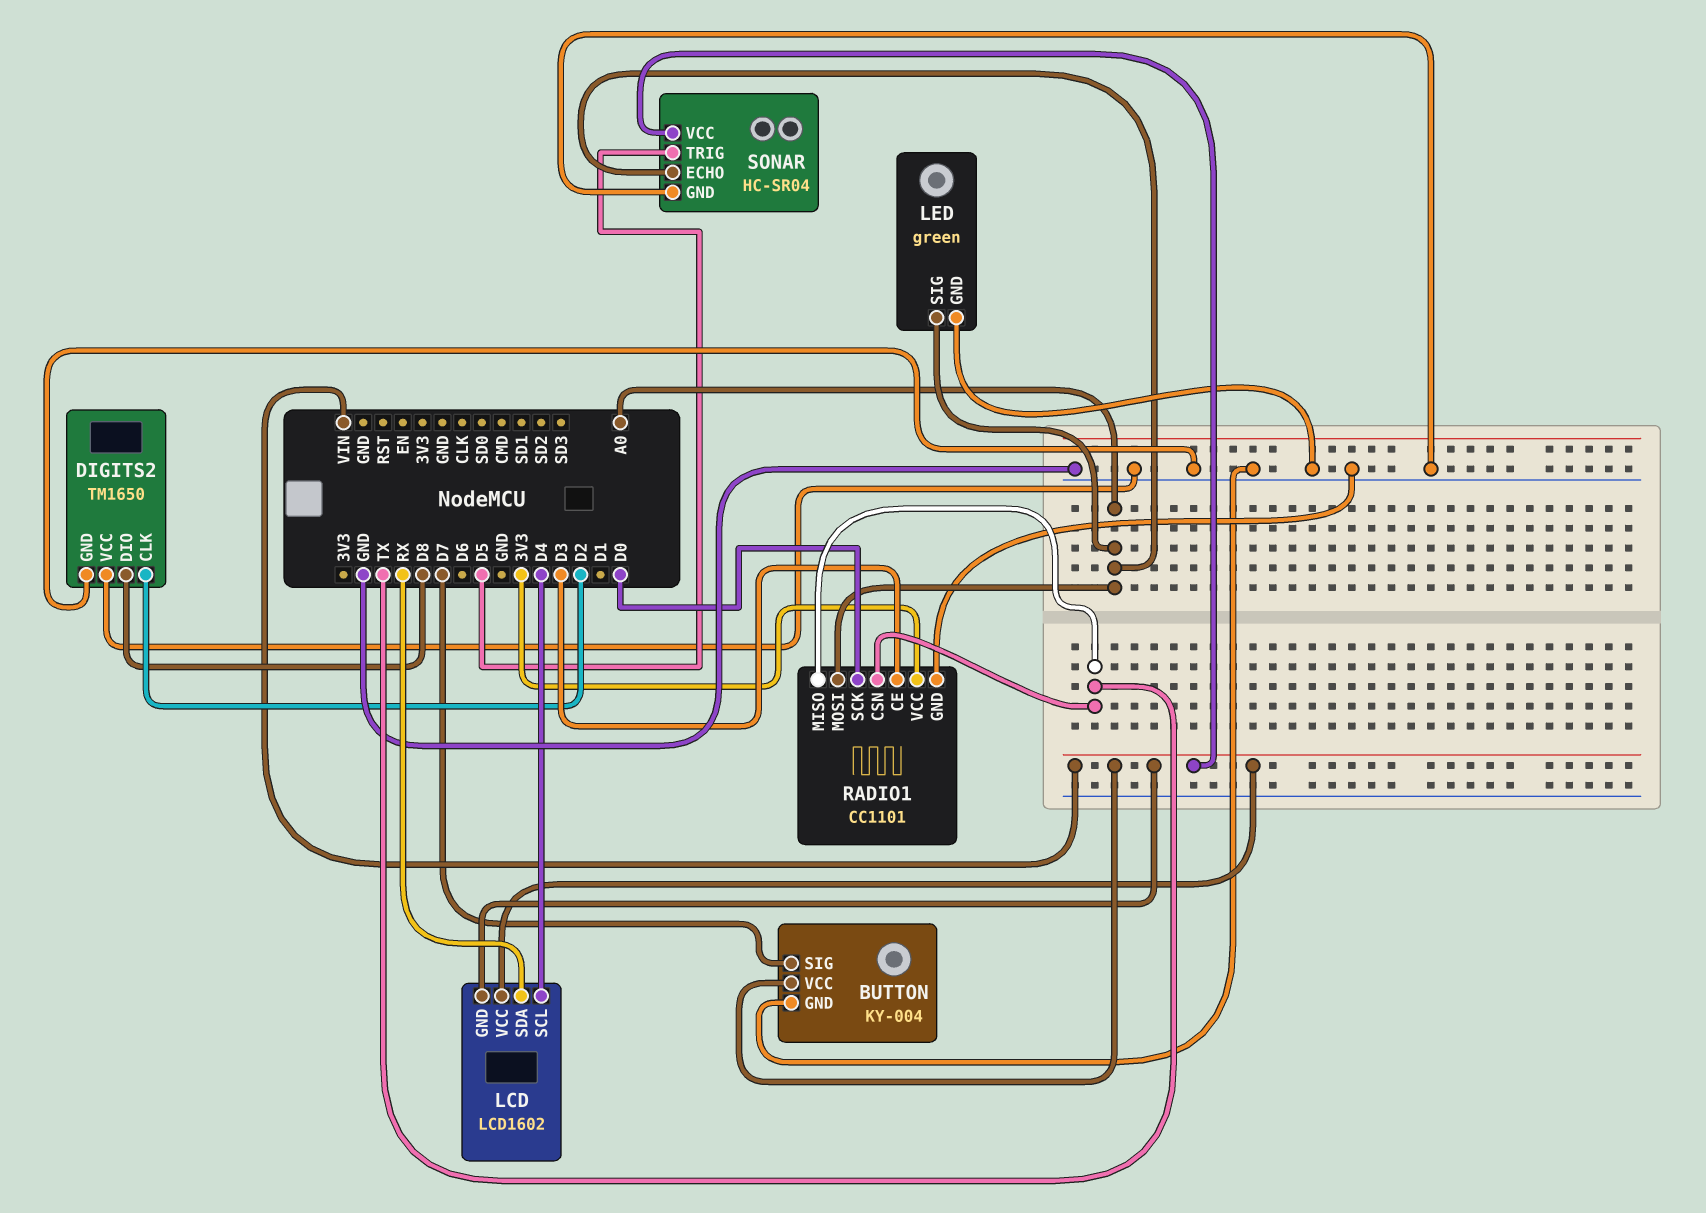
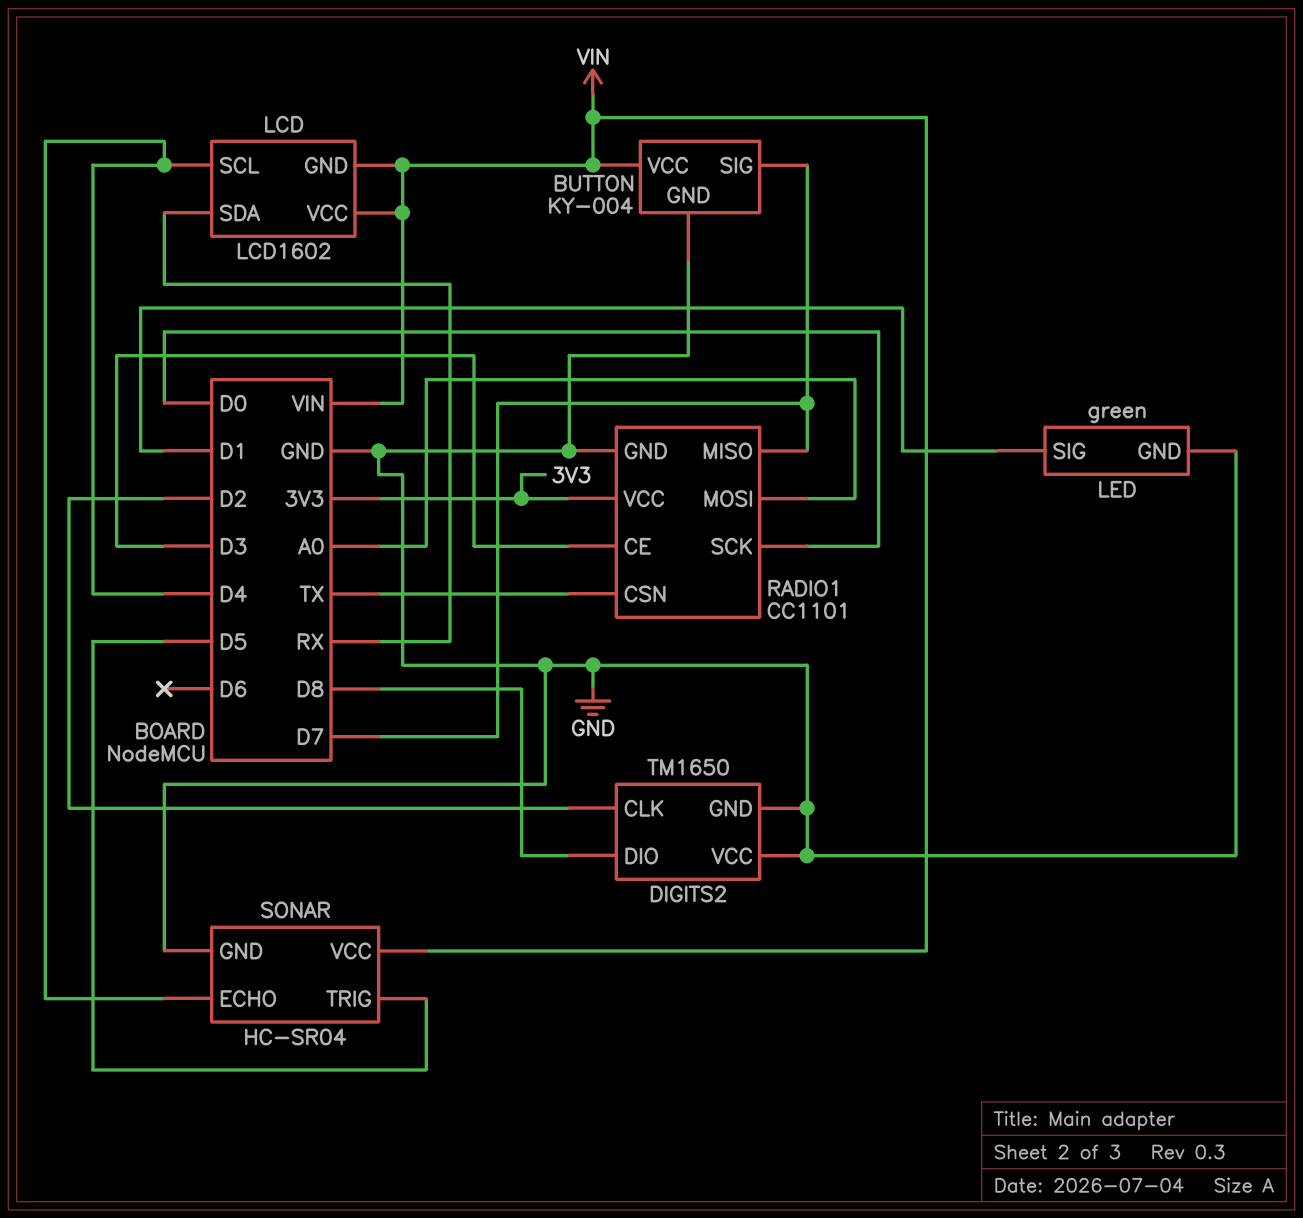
LED pin SIG: A0 -> D1
RADIO1 pin MISO: TX -> D7
SONAR pin ECHO: A0 -> D4

